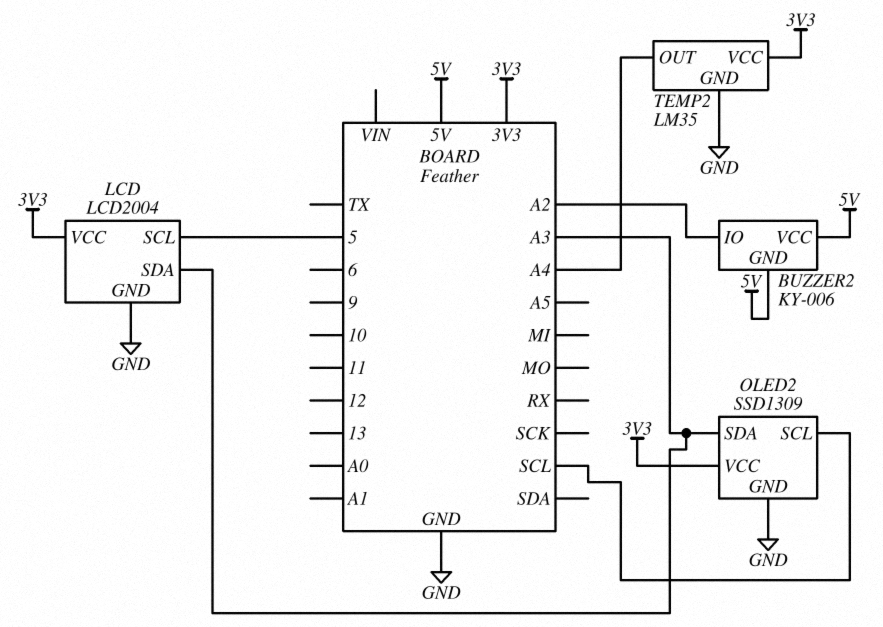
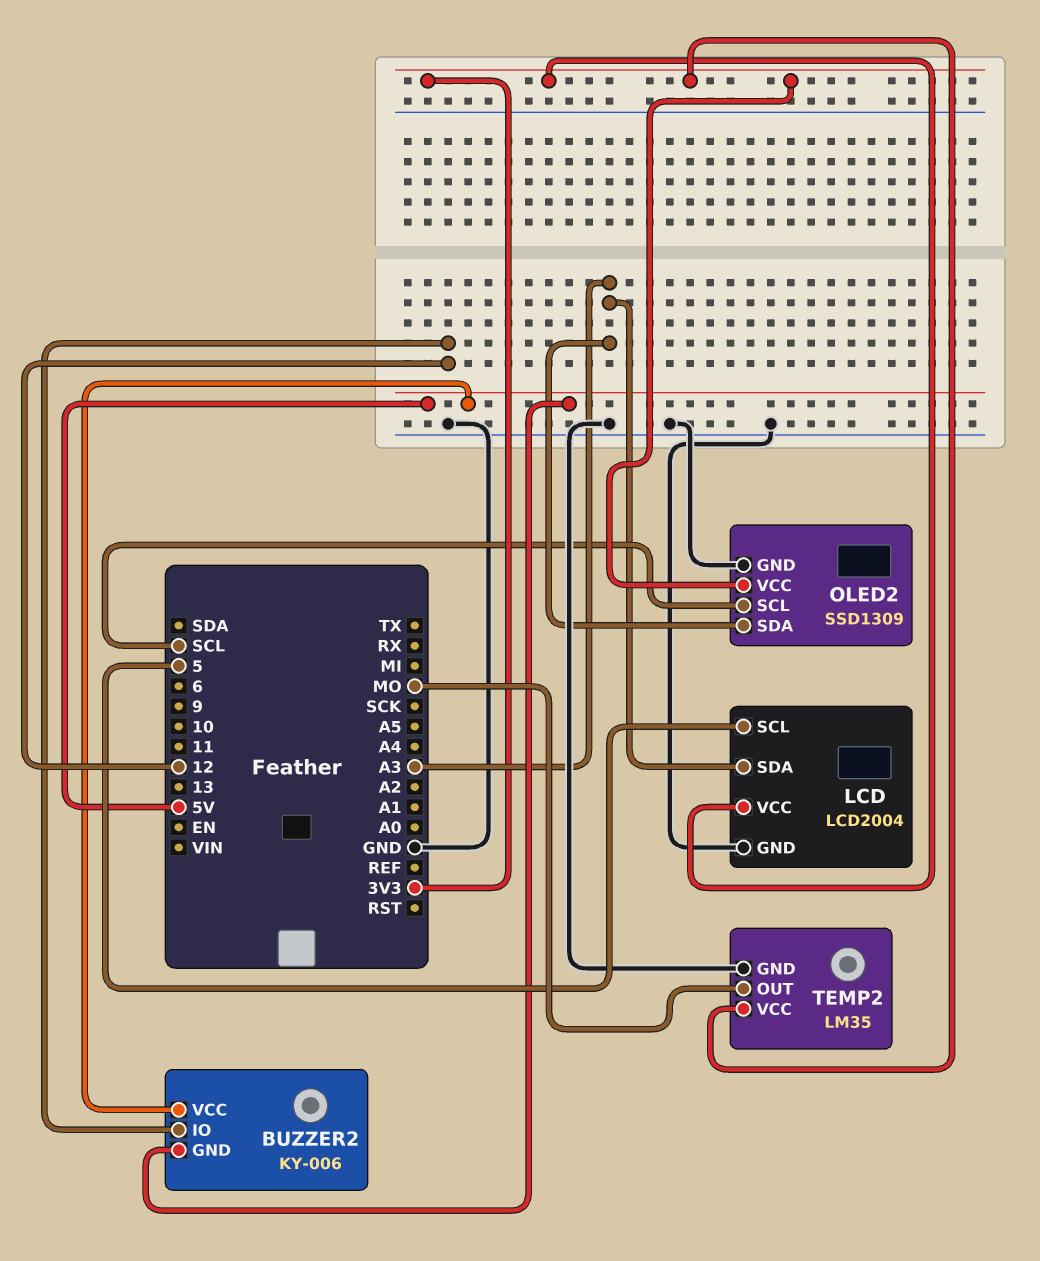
BUZZER2 pin IO: A2 -> 12
TEMP2 pin OUT: A4 -> MO

